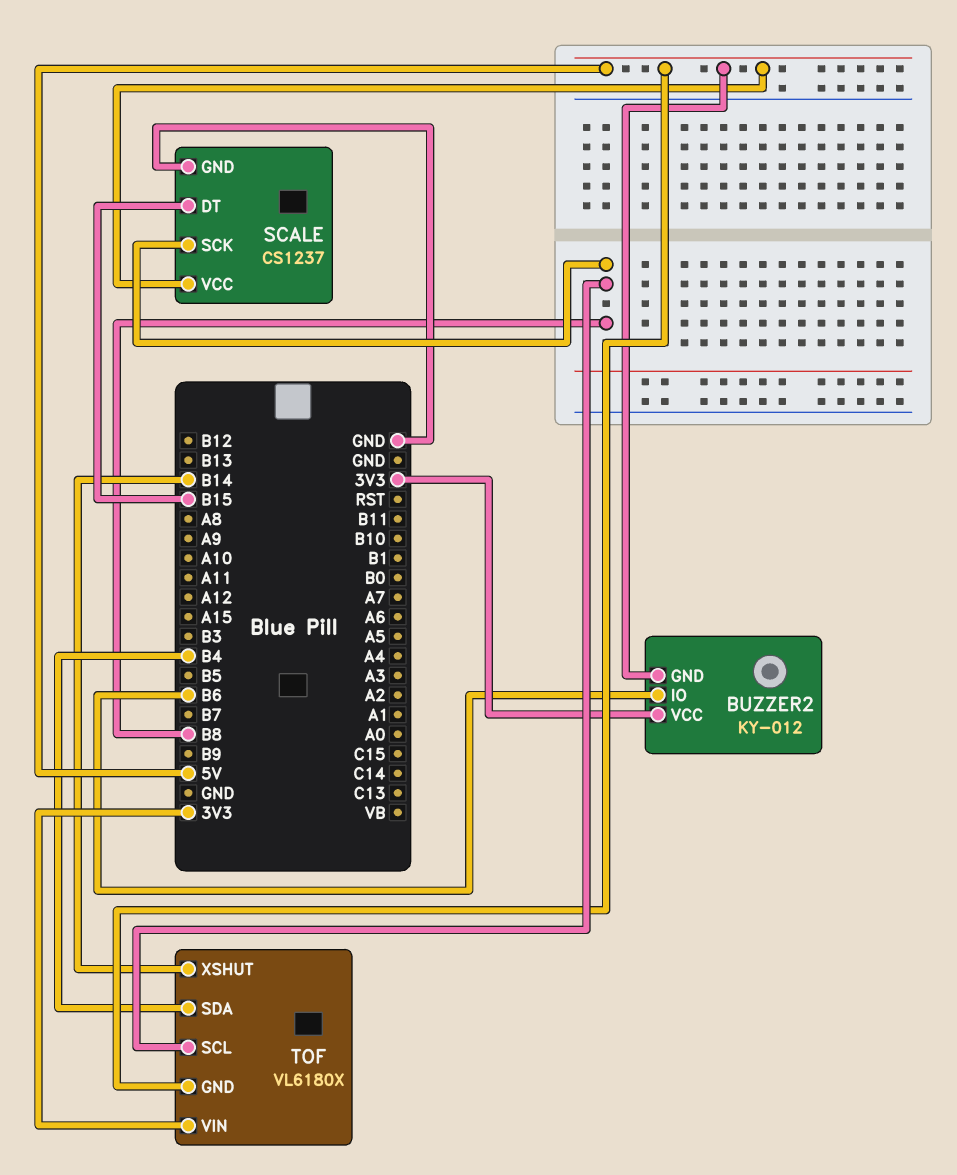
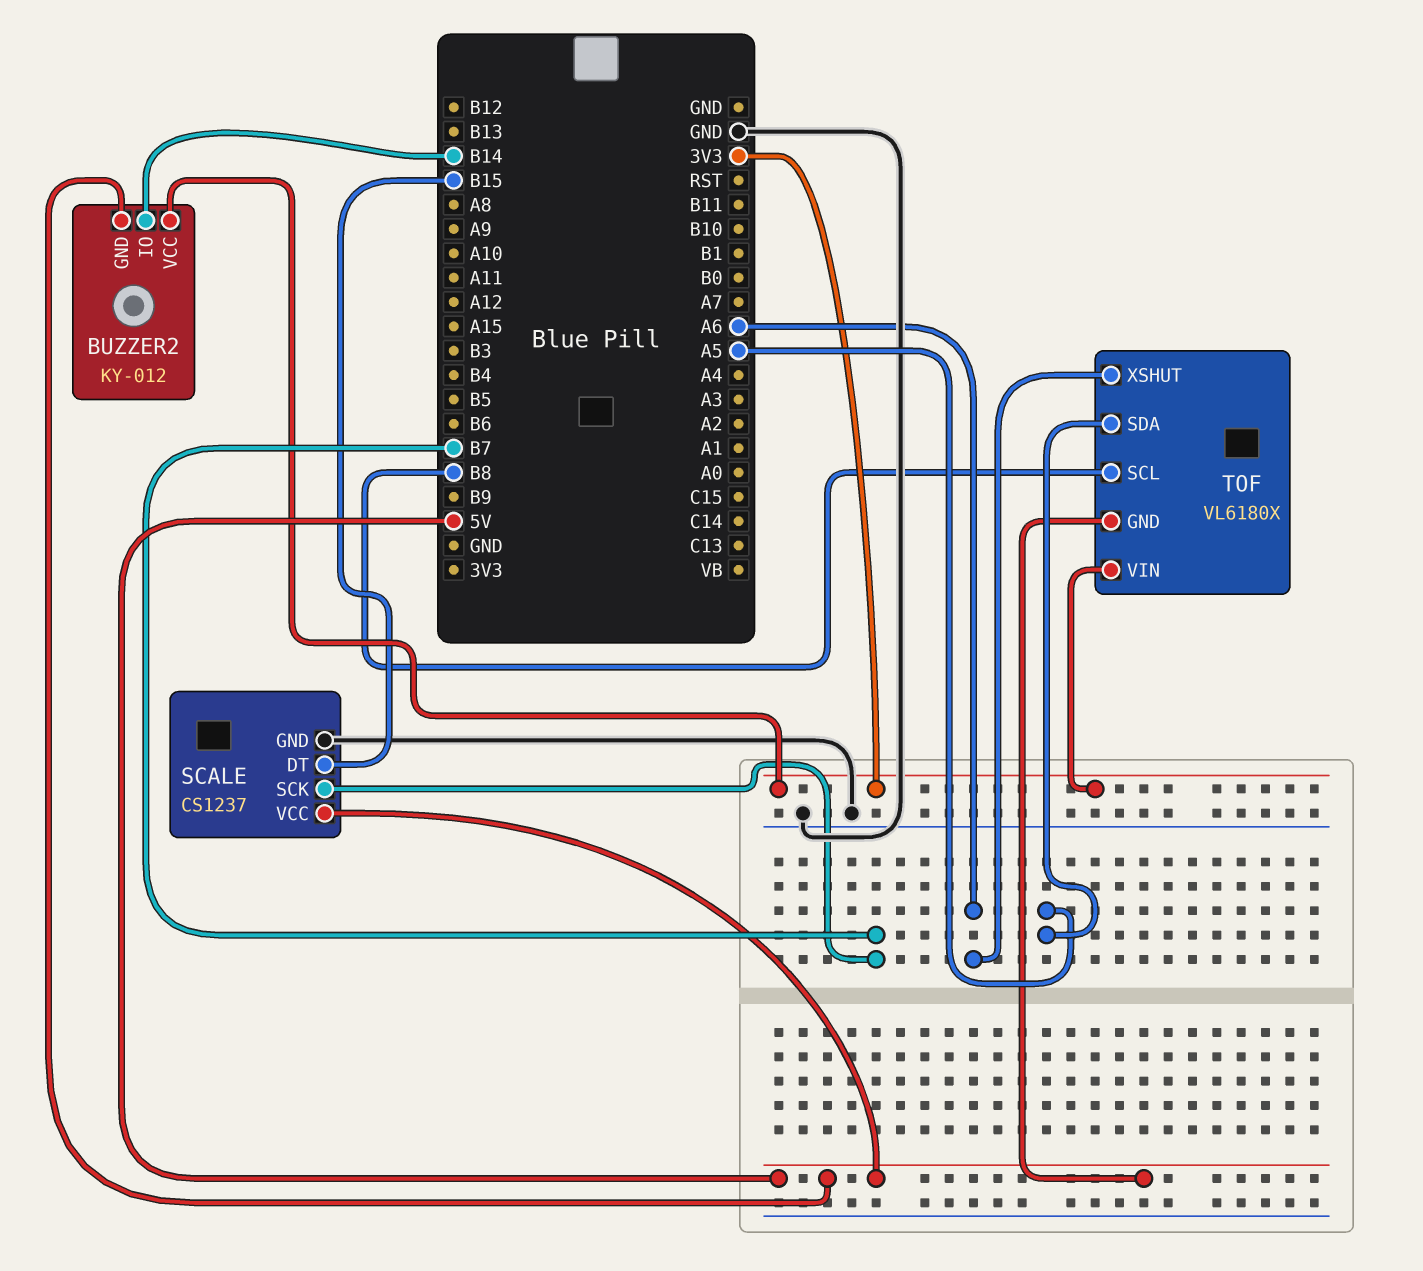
BUZZER2 pin IO: B6 -> B14
SCALE pin SCK: B8 -> B7
TOF pin SDA: B4 -> A5
TOF pin XSHUT: B14 -> A6

